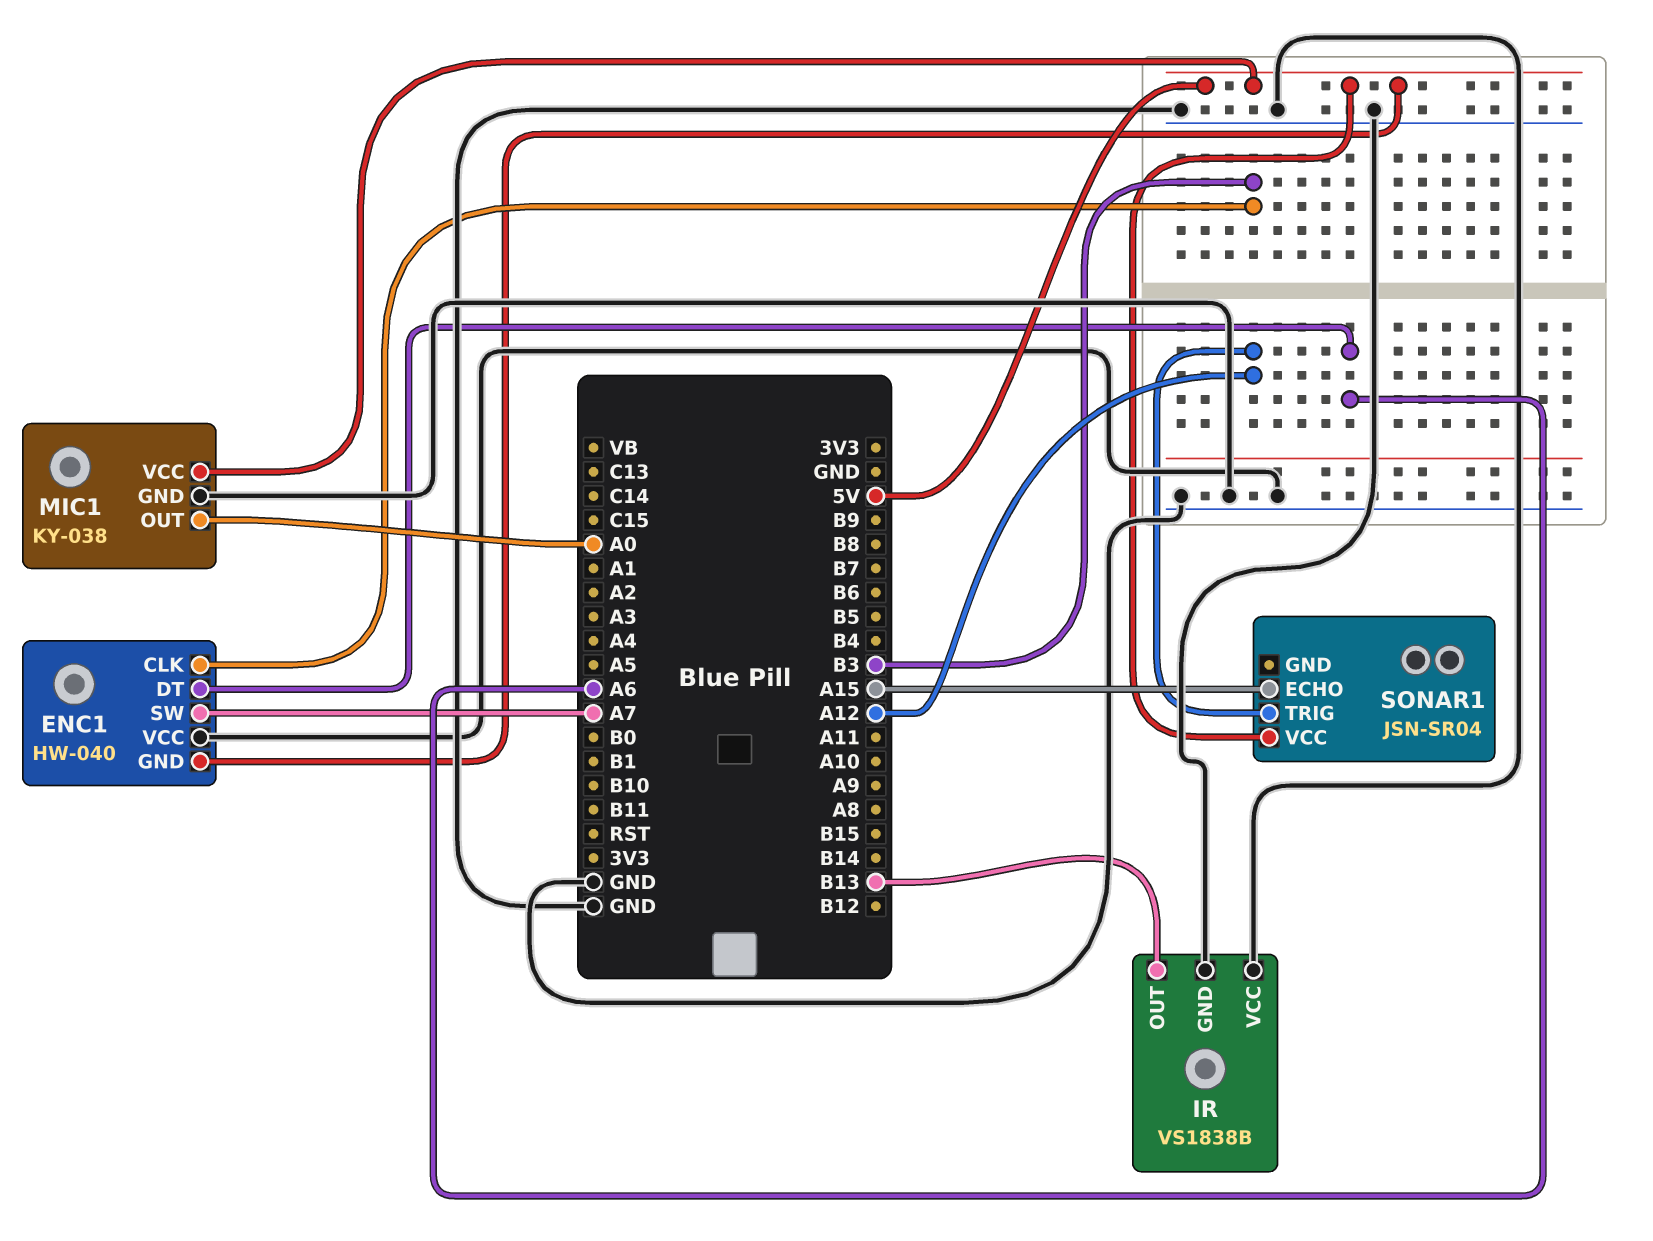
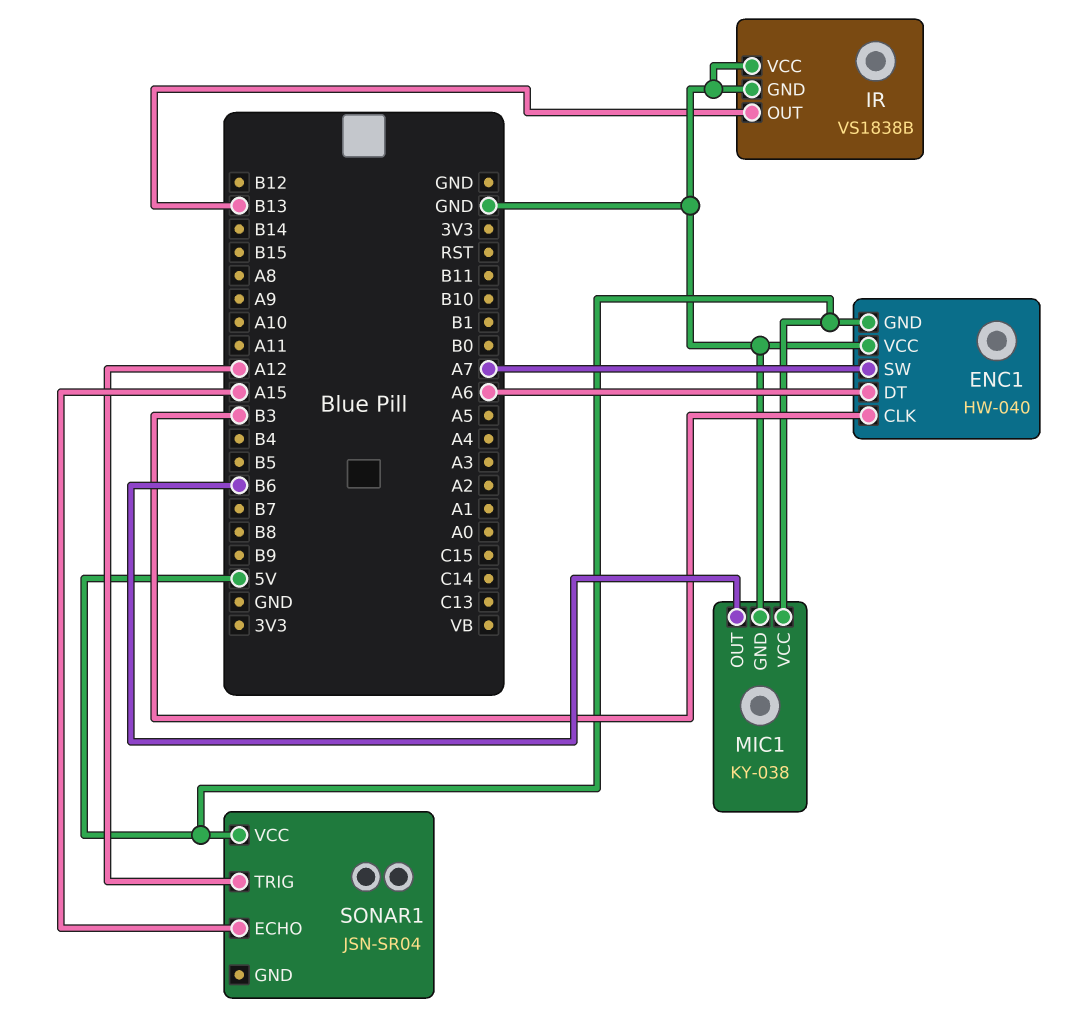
MIC1 pin OUT: A0 -> B6

